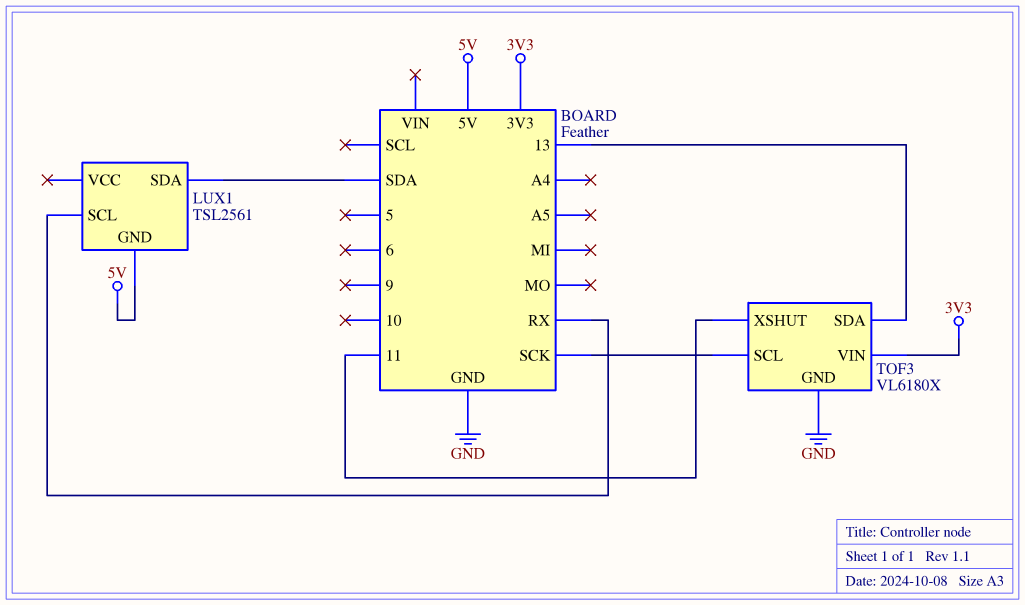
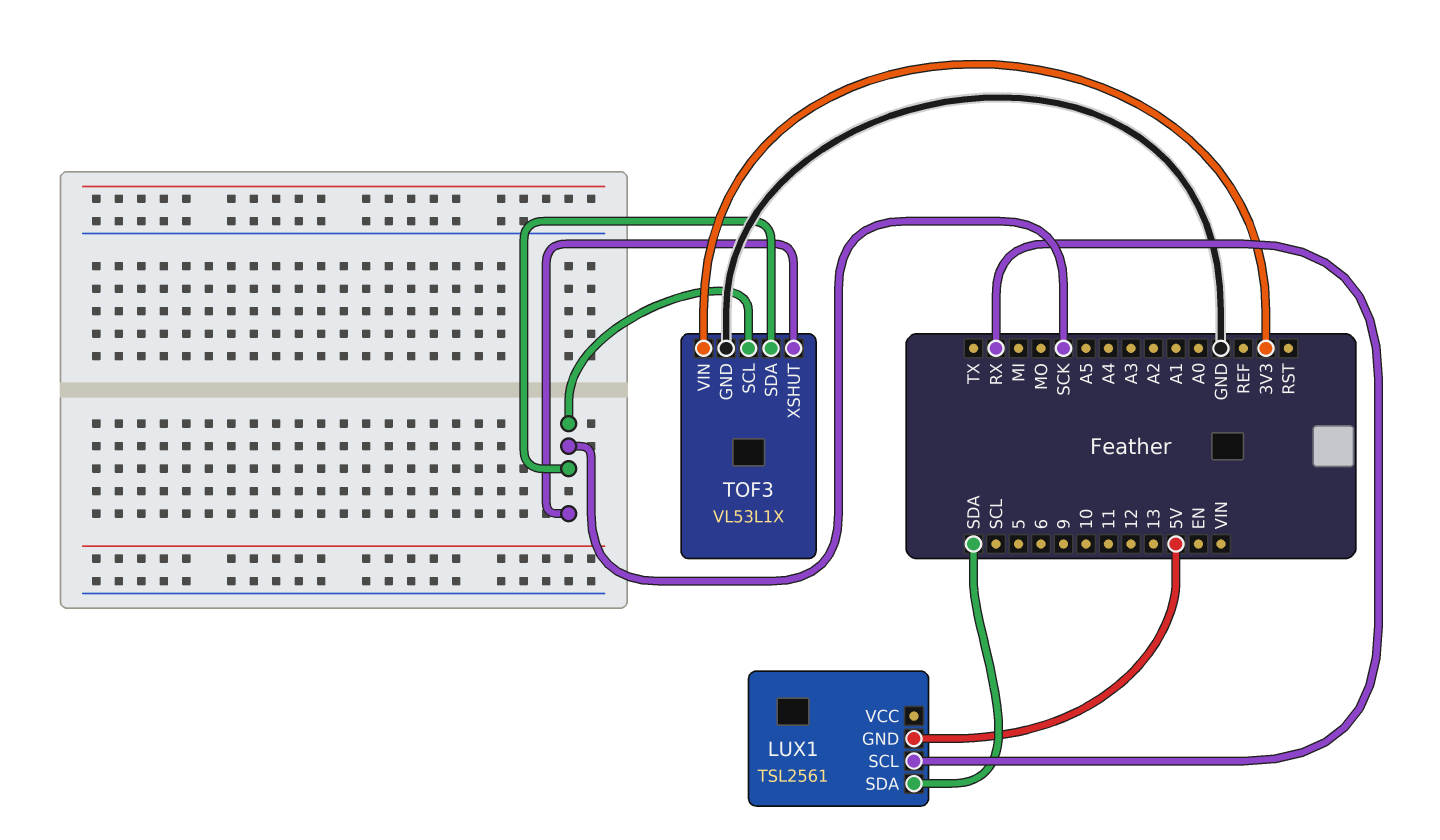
TOF3: VL6180X -> VL53L1X
TOF3 pin SDA: 13 -> SCK
TOF3 pin XSHUT: 11 -> SCK

